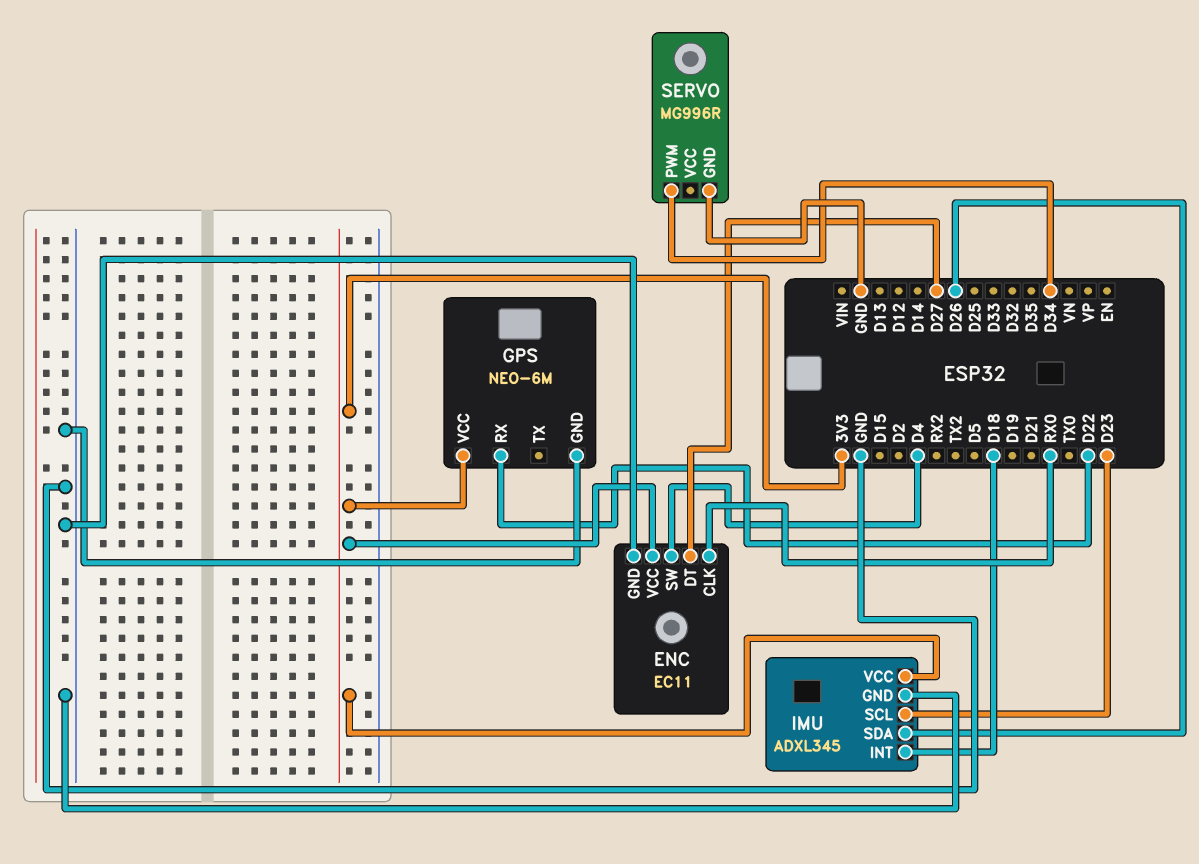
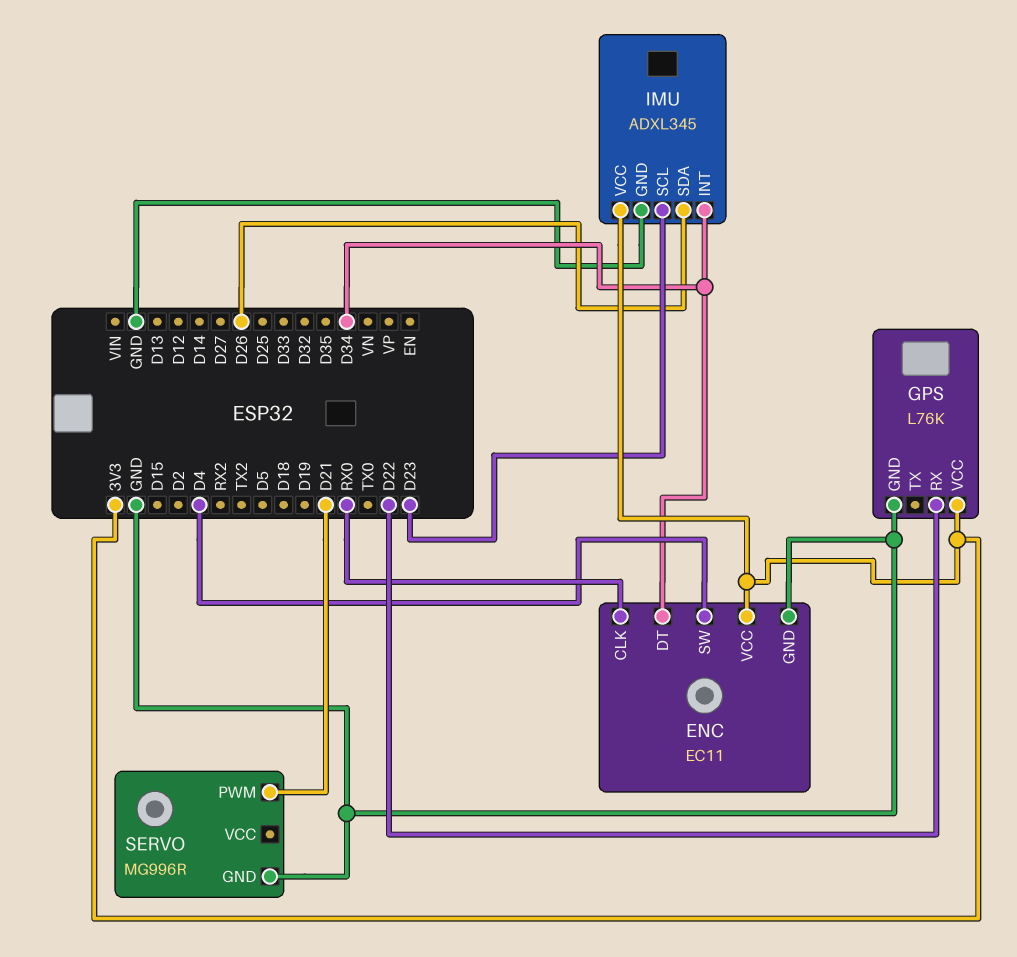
ENC pin DT: D27 -> D34
GPS: NEO-6M -> L76K
IMU pin INT: D18 -> D34
SERVO pin PWM: D34 -> D21

